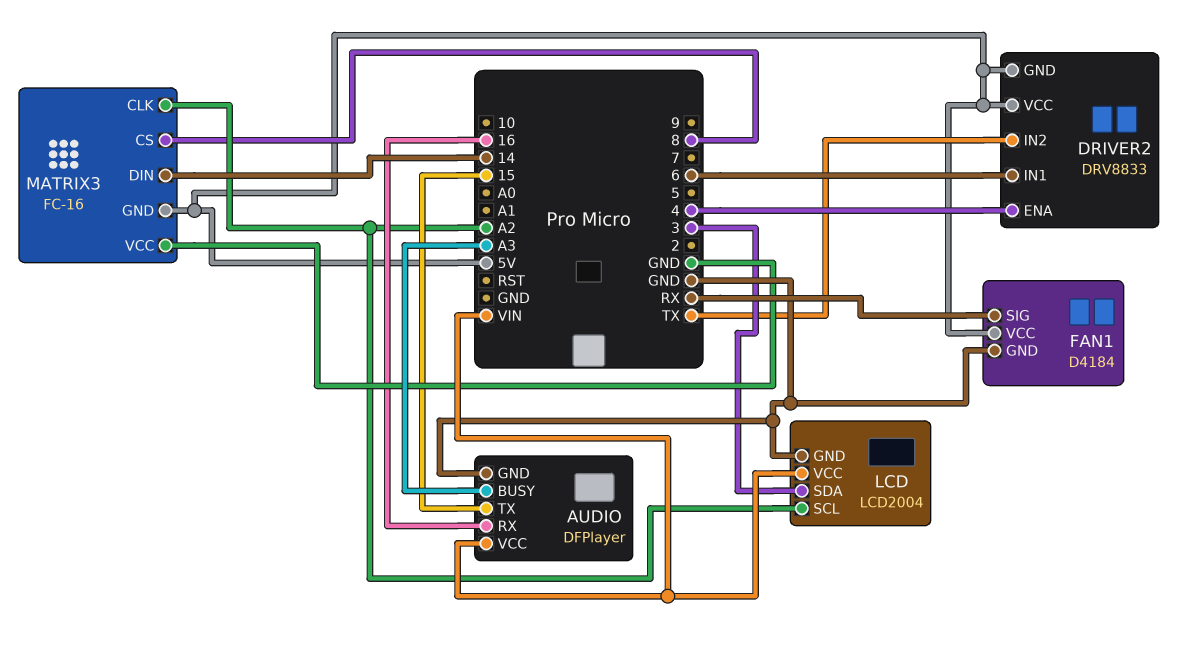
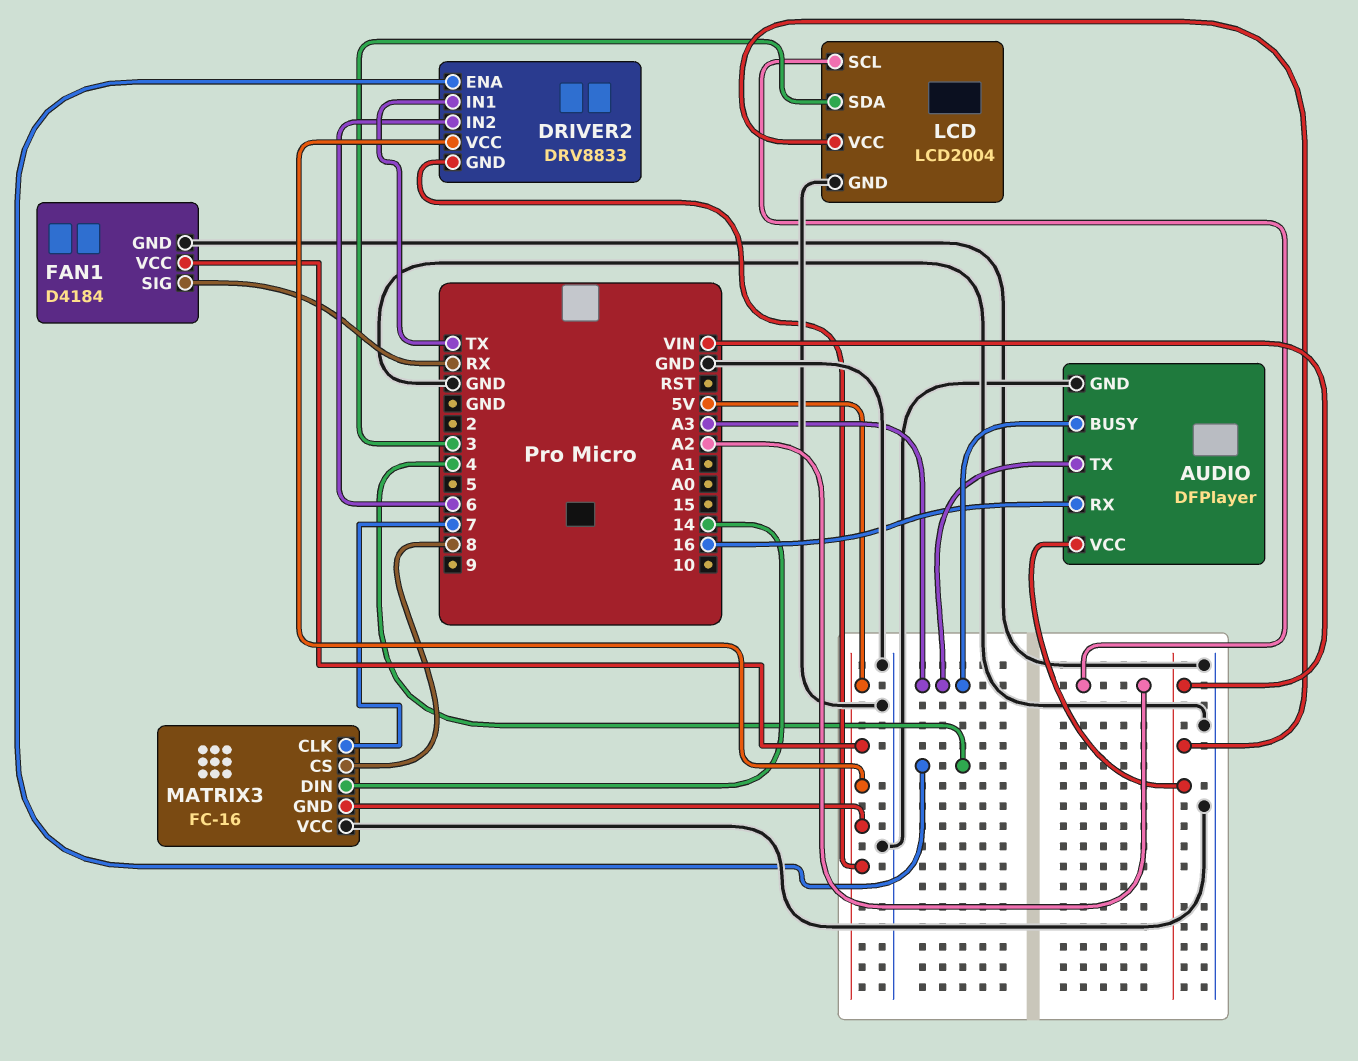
AUDIO pin TX: 15 -> A3
DRIVER2 pin IN1: 6 -> TX
DRIVER2 pin IN2: TX -> 6
MATRIX3 pin CLK: A2 -> 7

